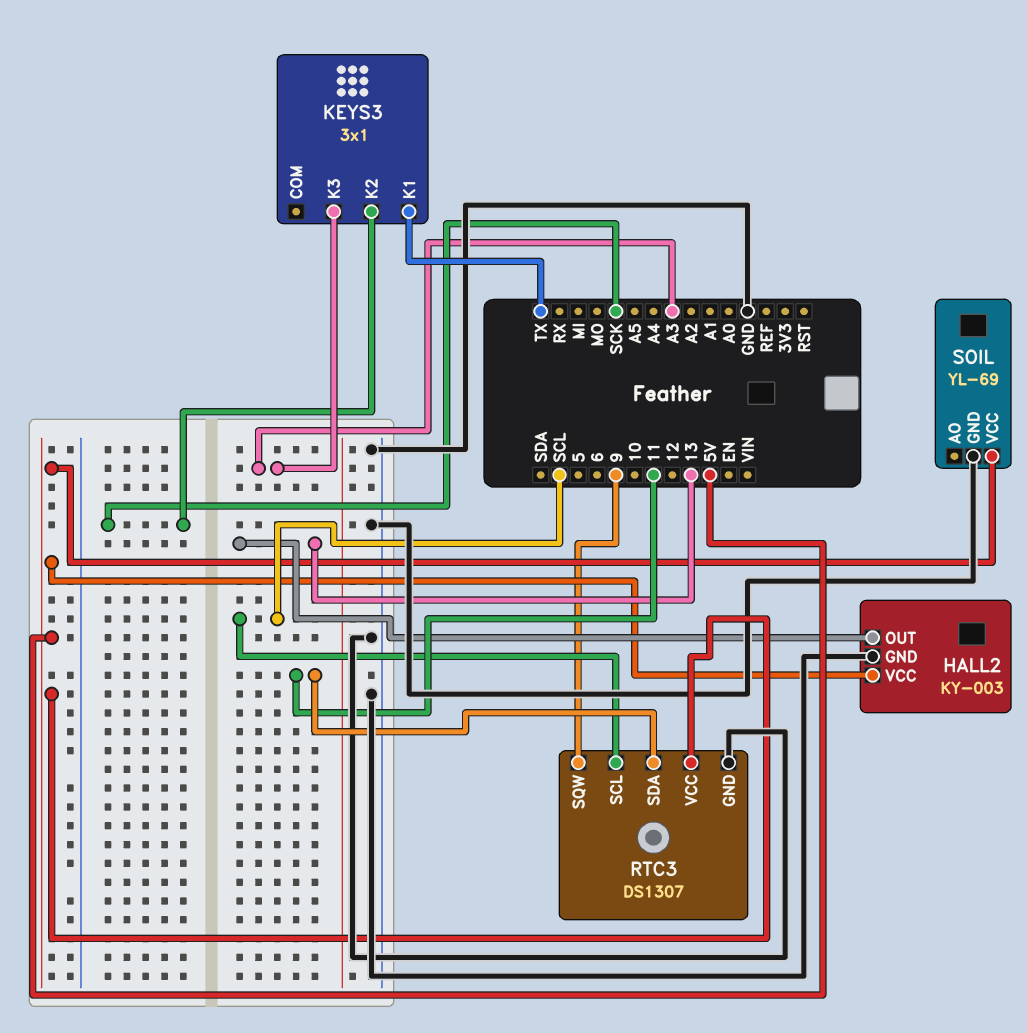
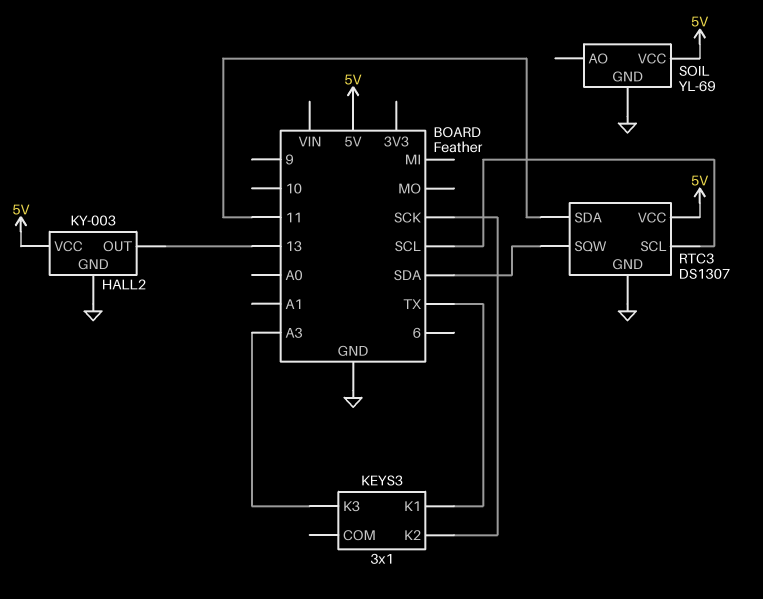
RTC3 pin SQW: 9 -> SDA

